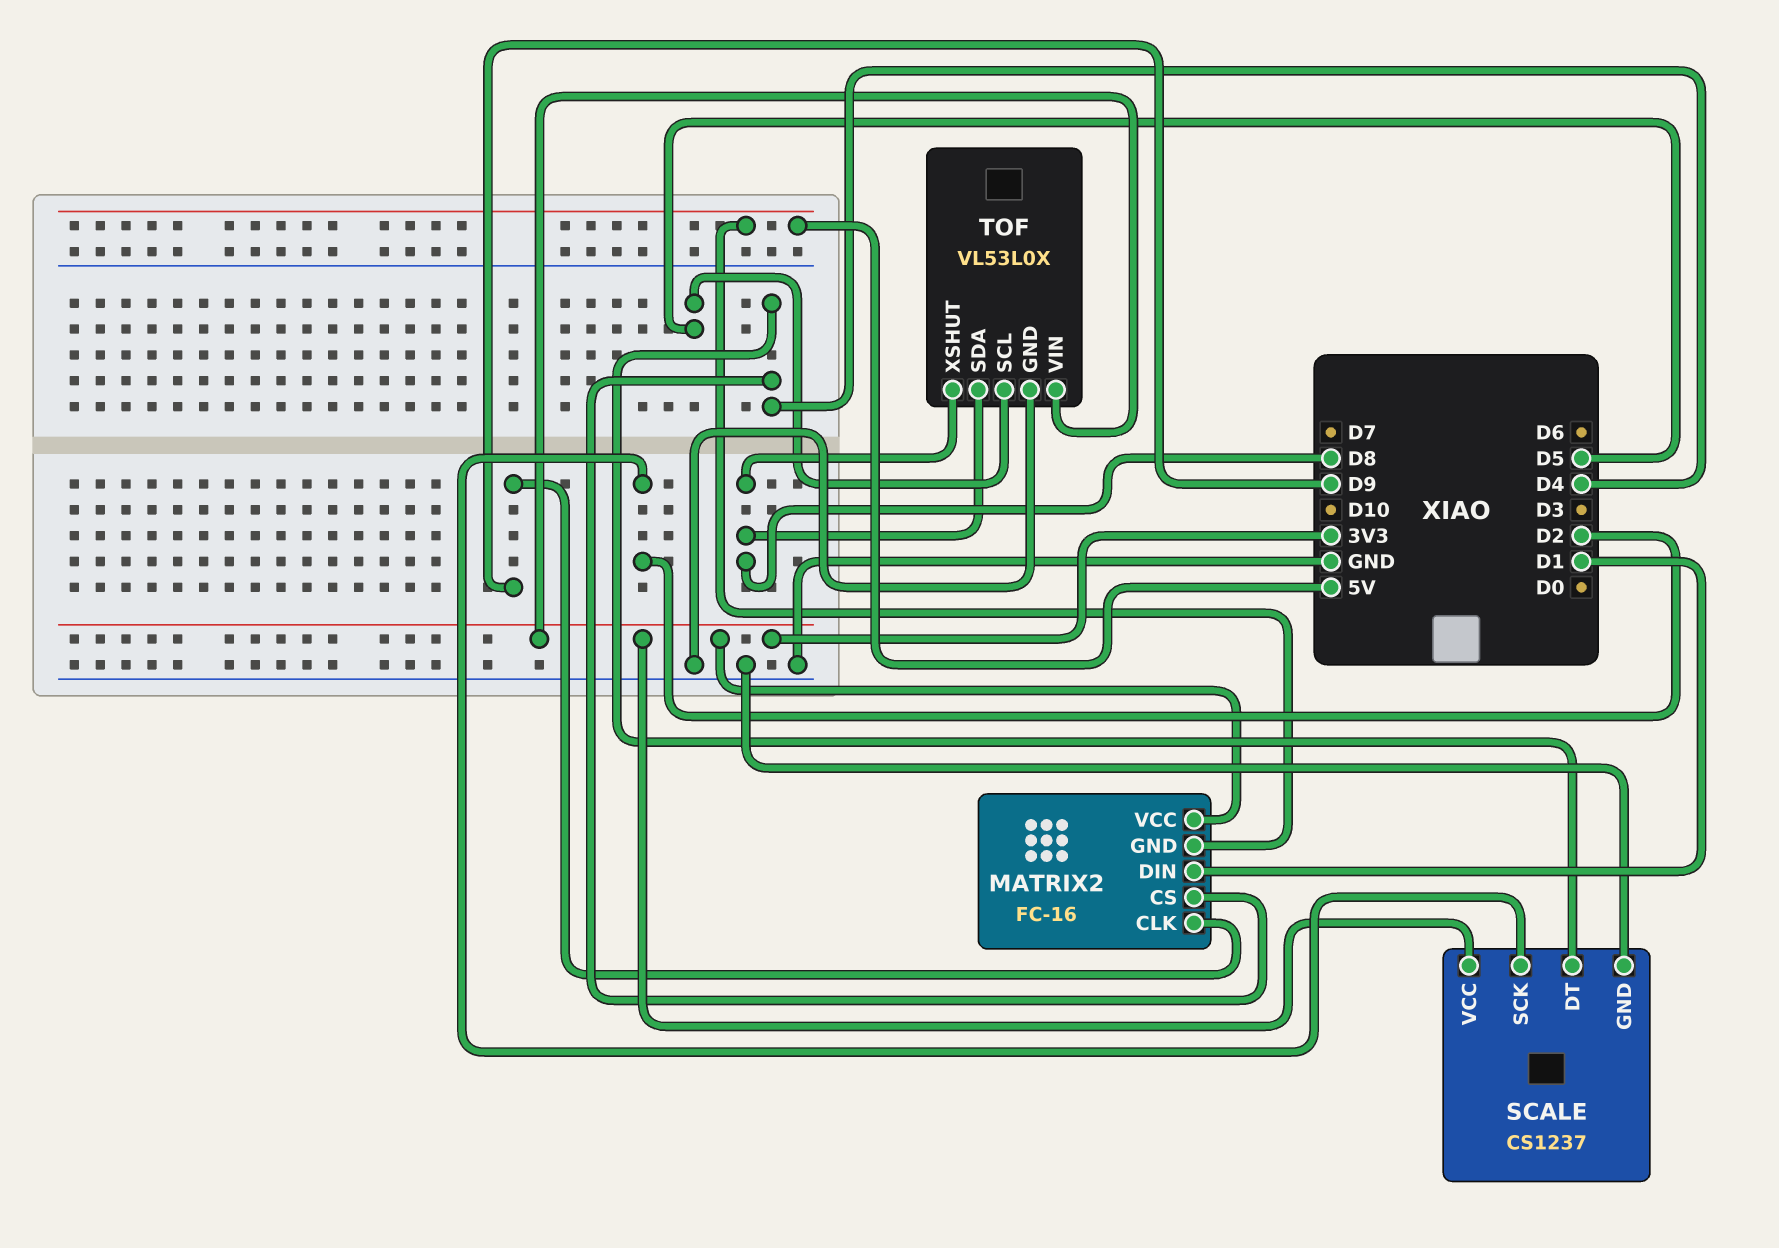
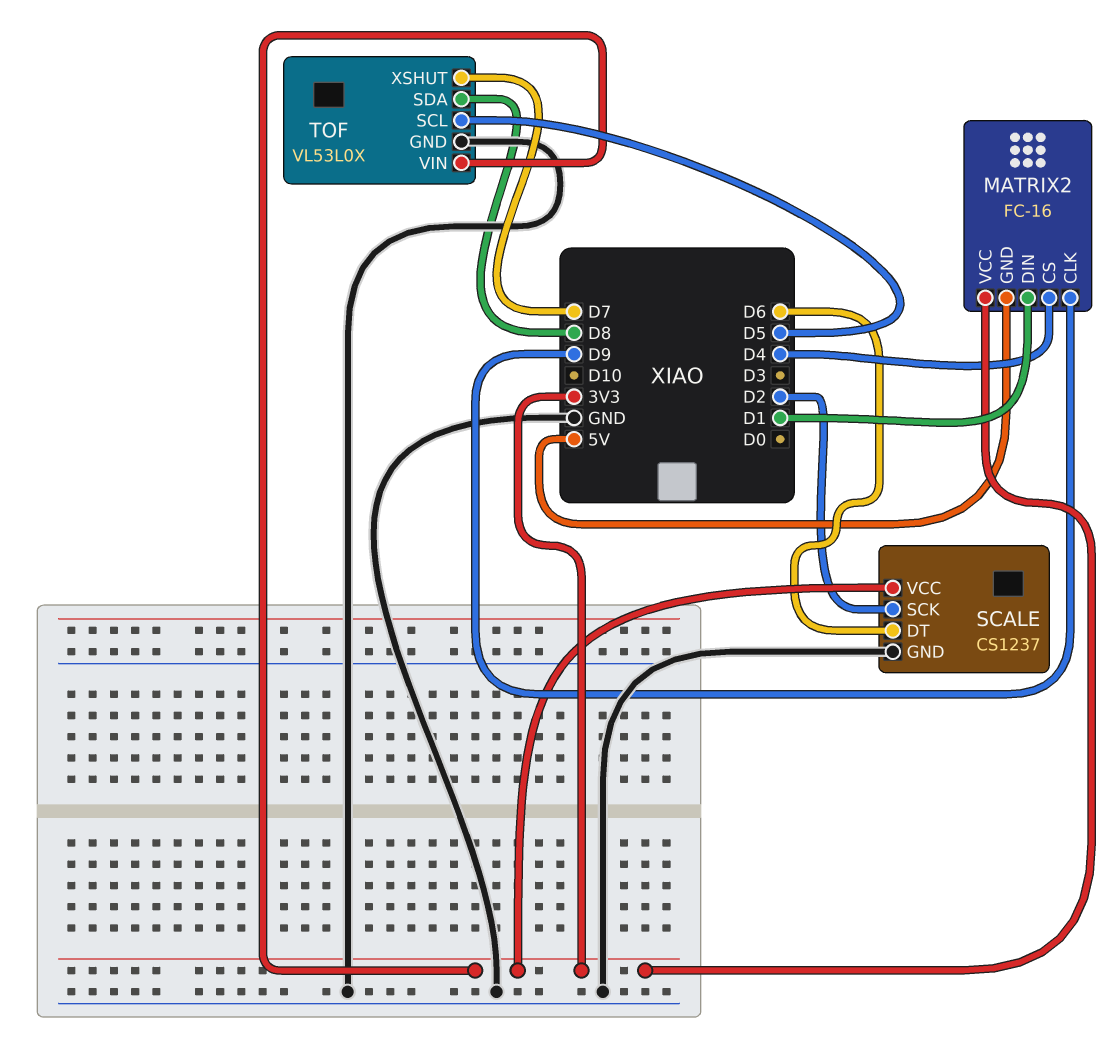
SCALE pin DT: D4 -> D6
TOF pin XSHUT: D8 -> D7

